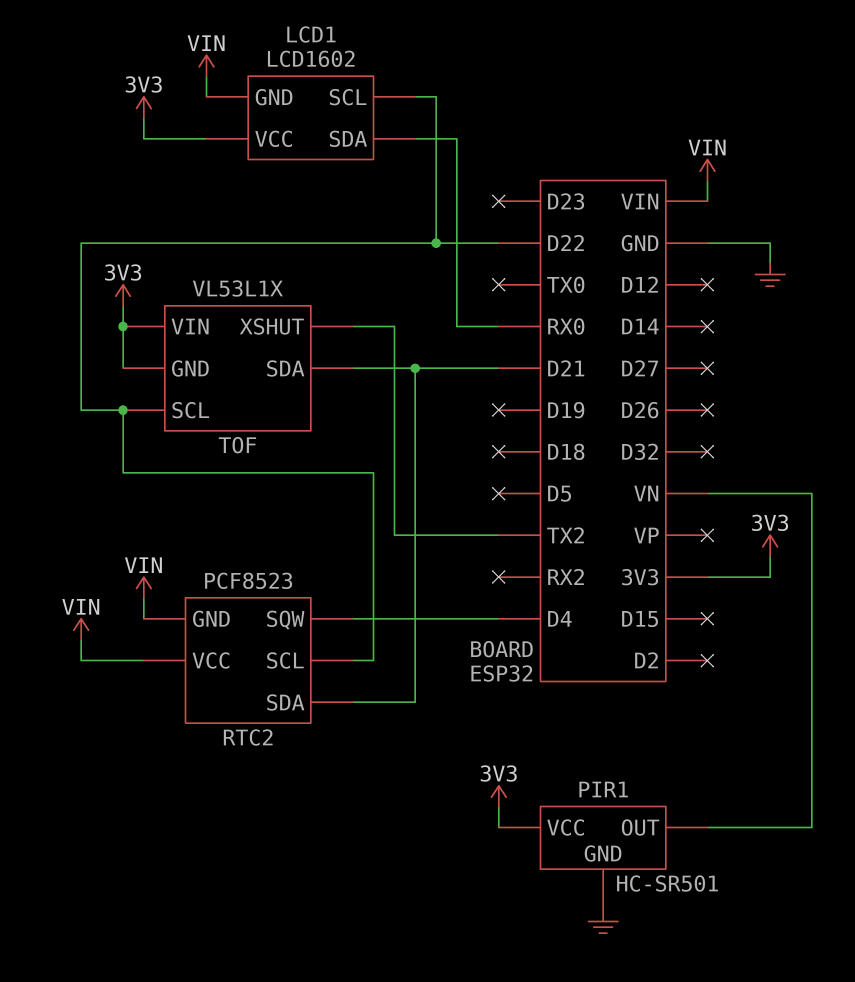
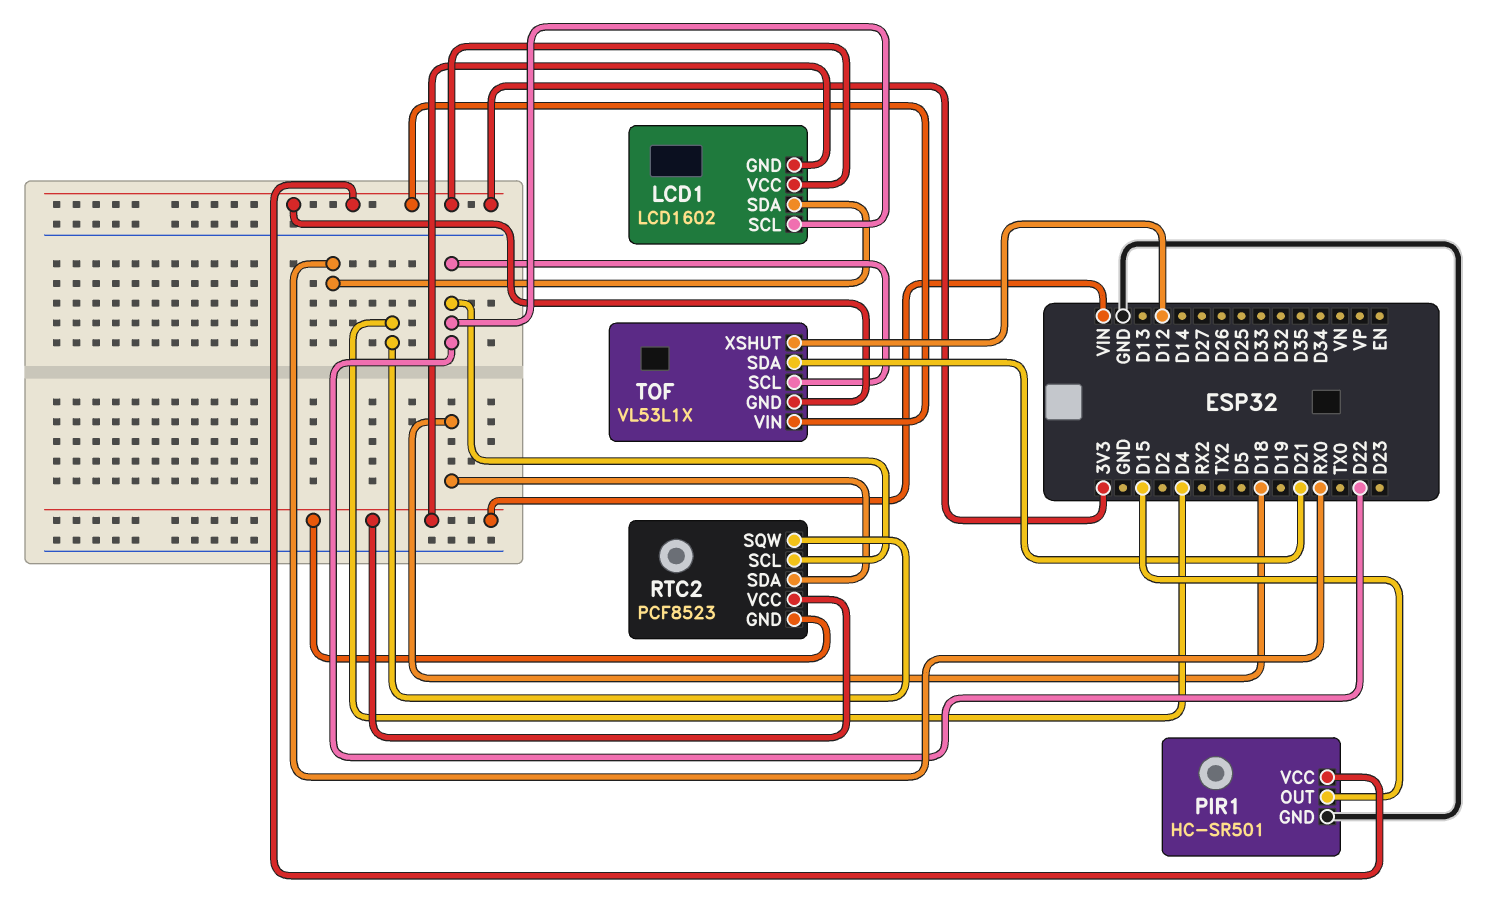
PIR1 pin OUT: VN -> D15
RTC2 pin SDA: D21 -> D18
TOF pin XSHUT: TX2 -> D12

